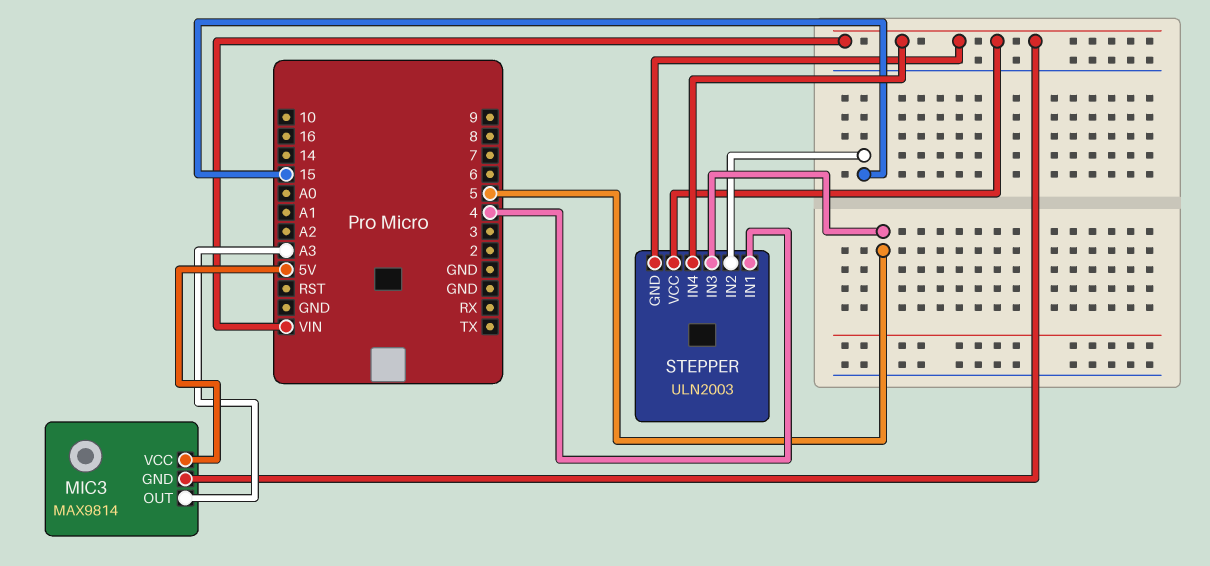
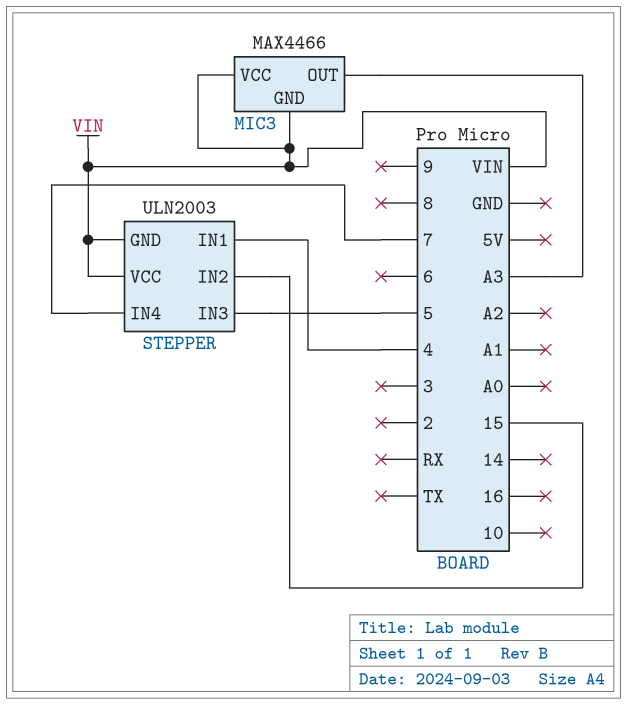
MIC3: MAX9814 -> MAX4466
MIC3 pin VCC: 5V -> VIN
STEPPER pin IN4: VIN -> 7

